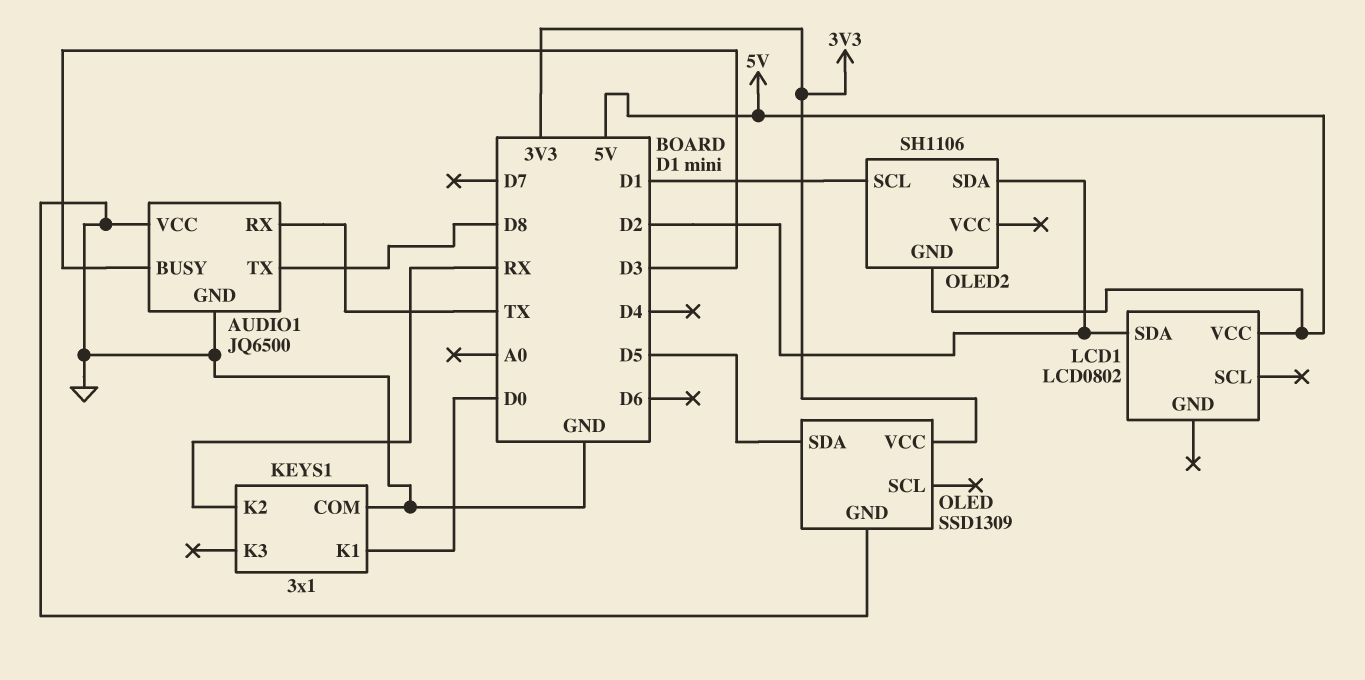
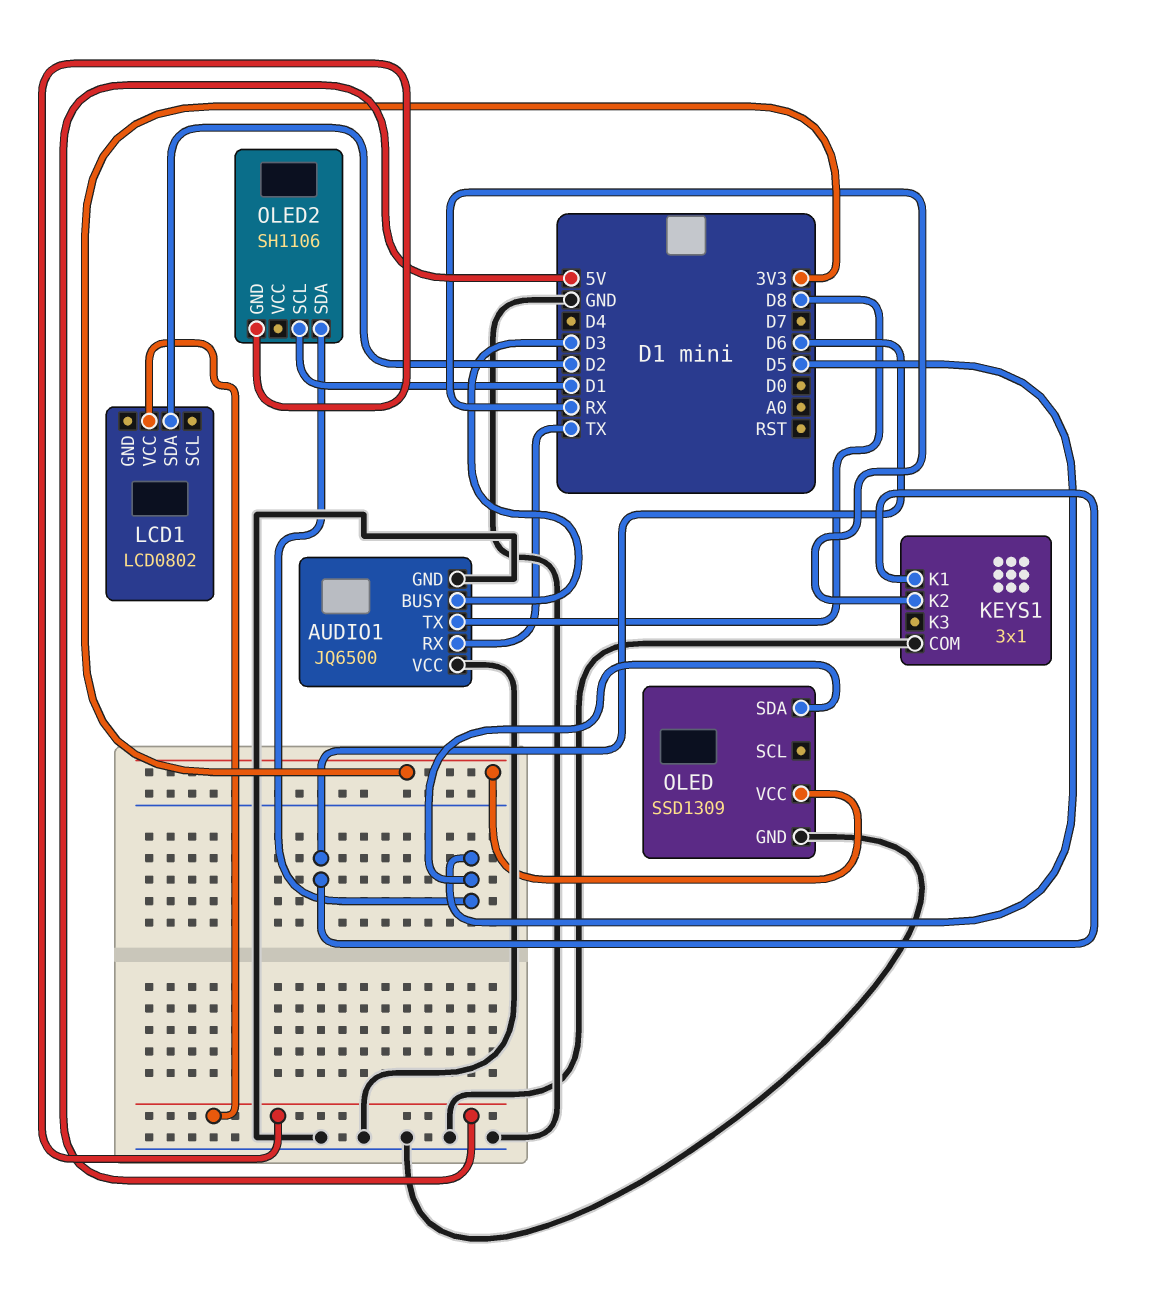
KEYS1 pin K1: D0 -> D6
OLED2 pin SDA: D2 -> D5

